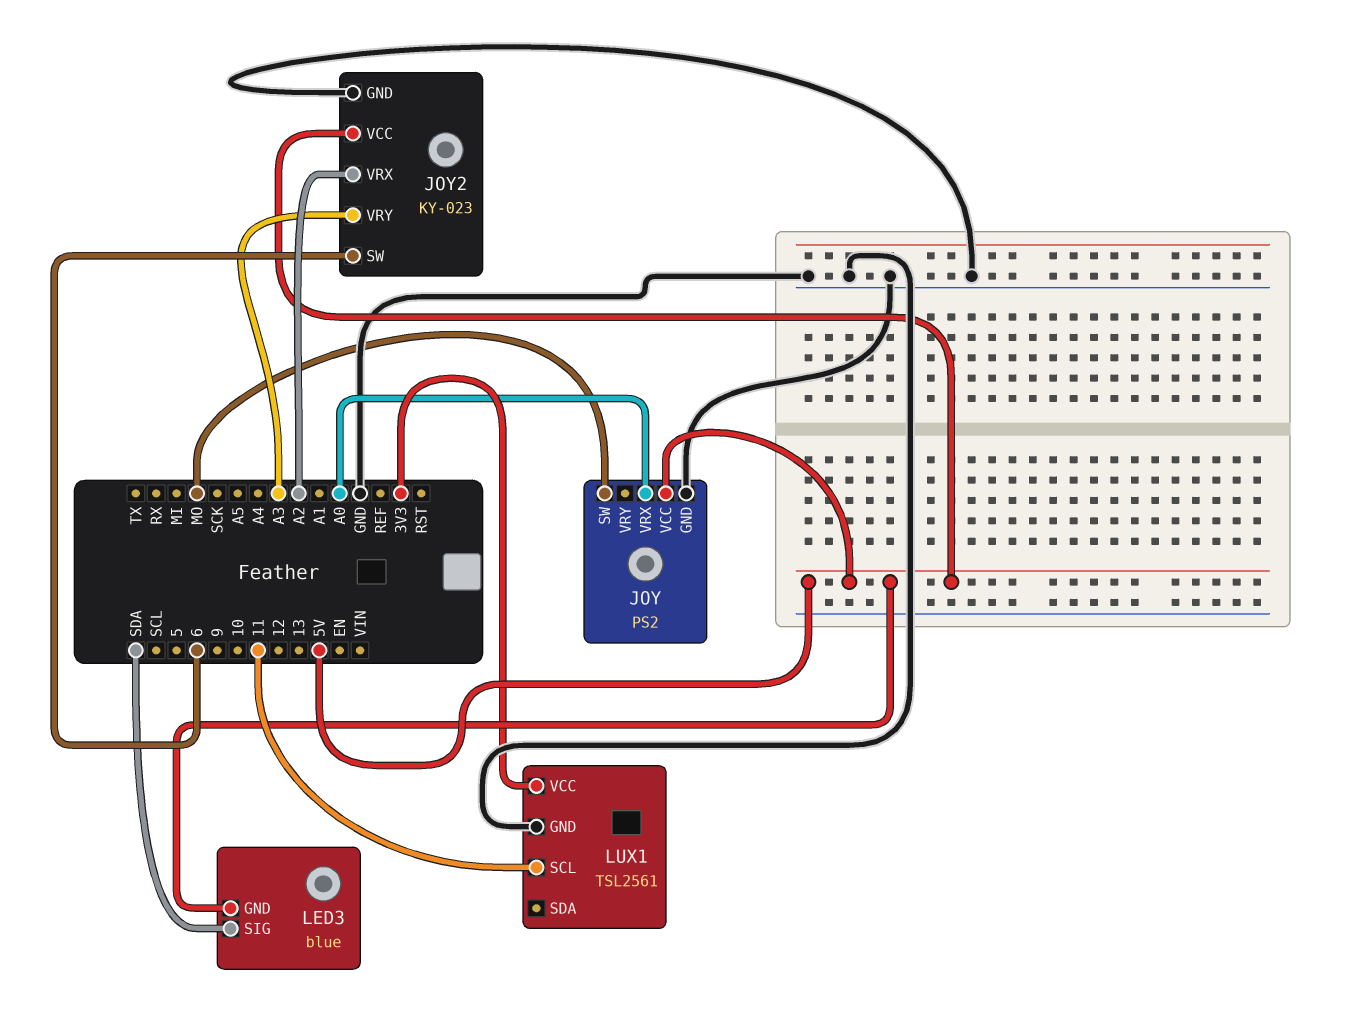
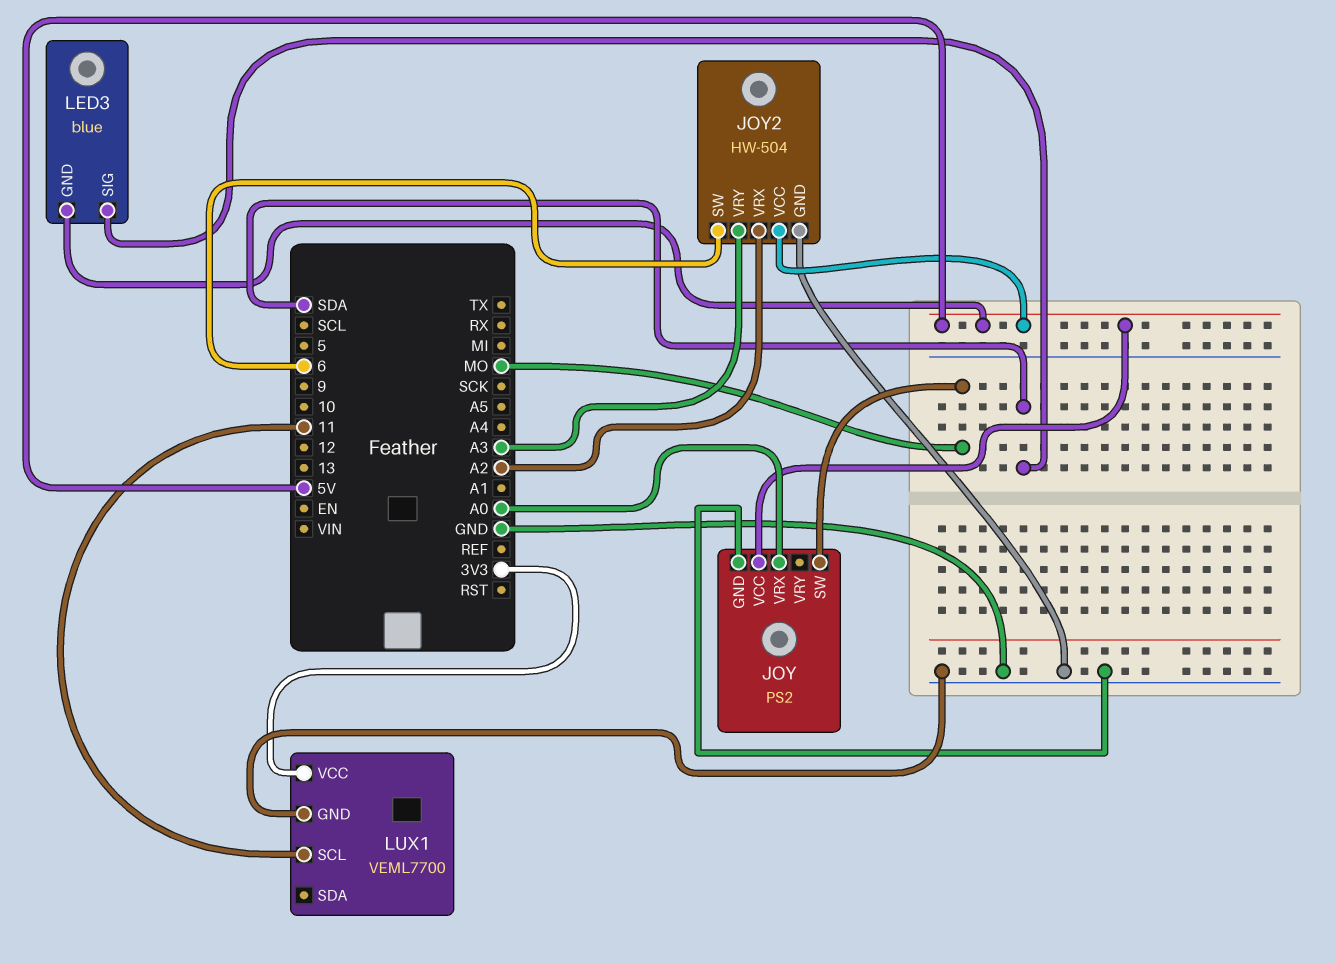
JOY2: KY-023 -> HW-504
LUX1: TSL2561 -> VEML7700

